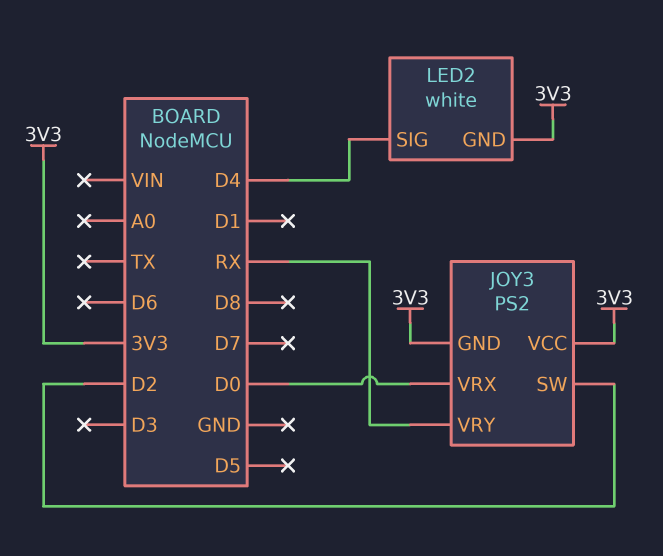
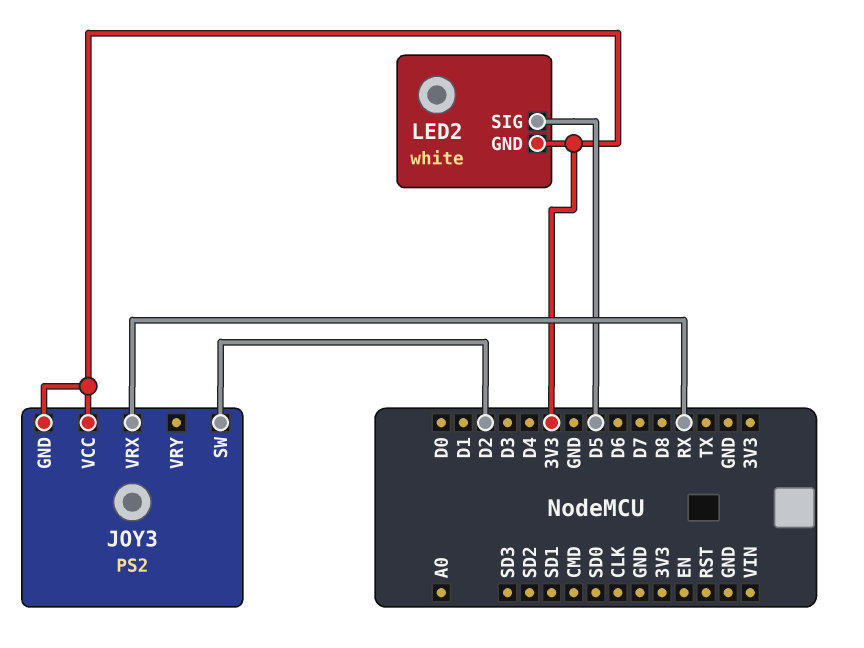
JOY3 pin VRX: D0 -> RX
JOY3 pin VRY: RX -> none
LED2 pin SIG: D4 -> D5

